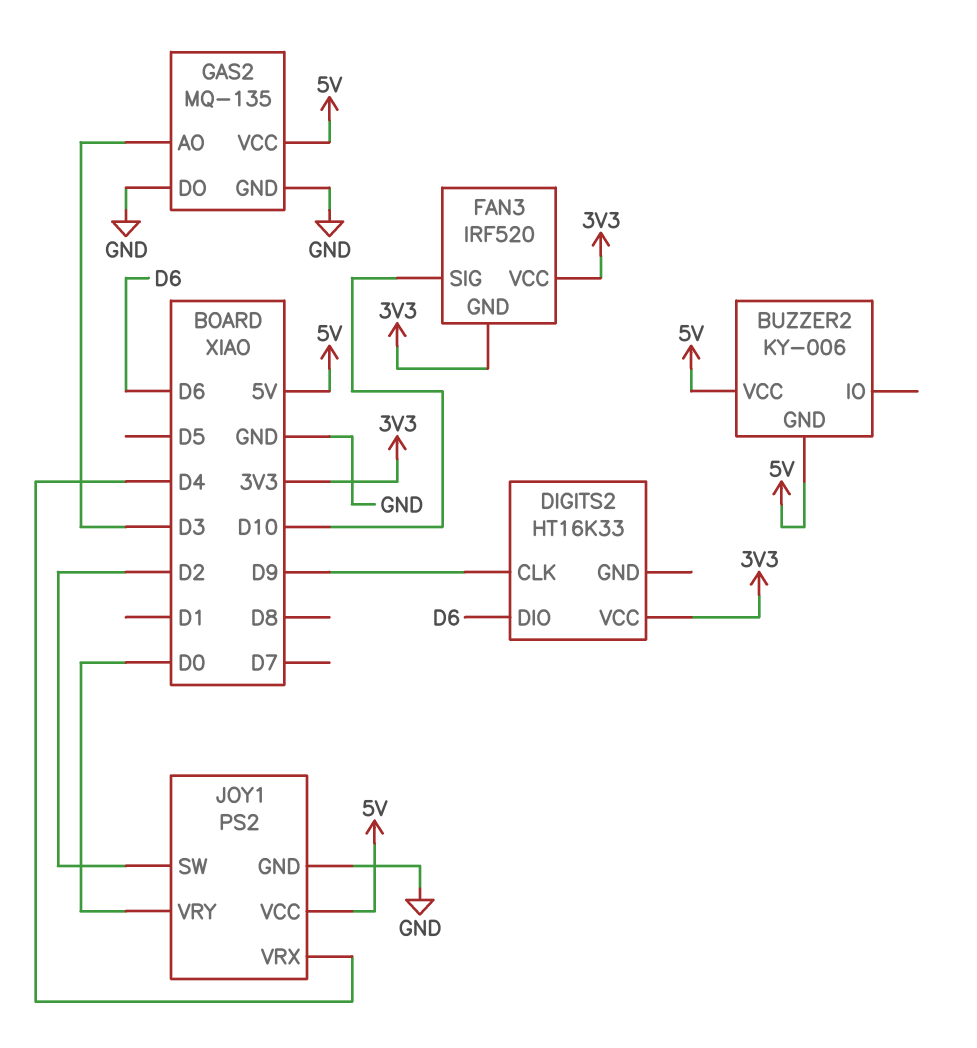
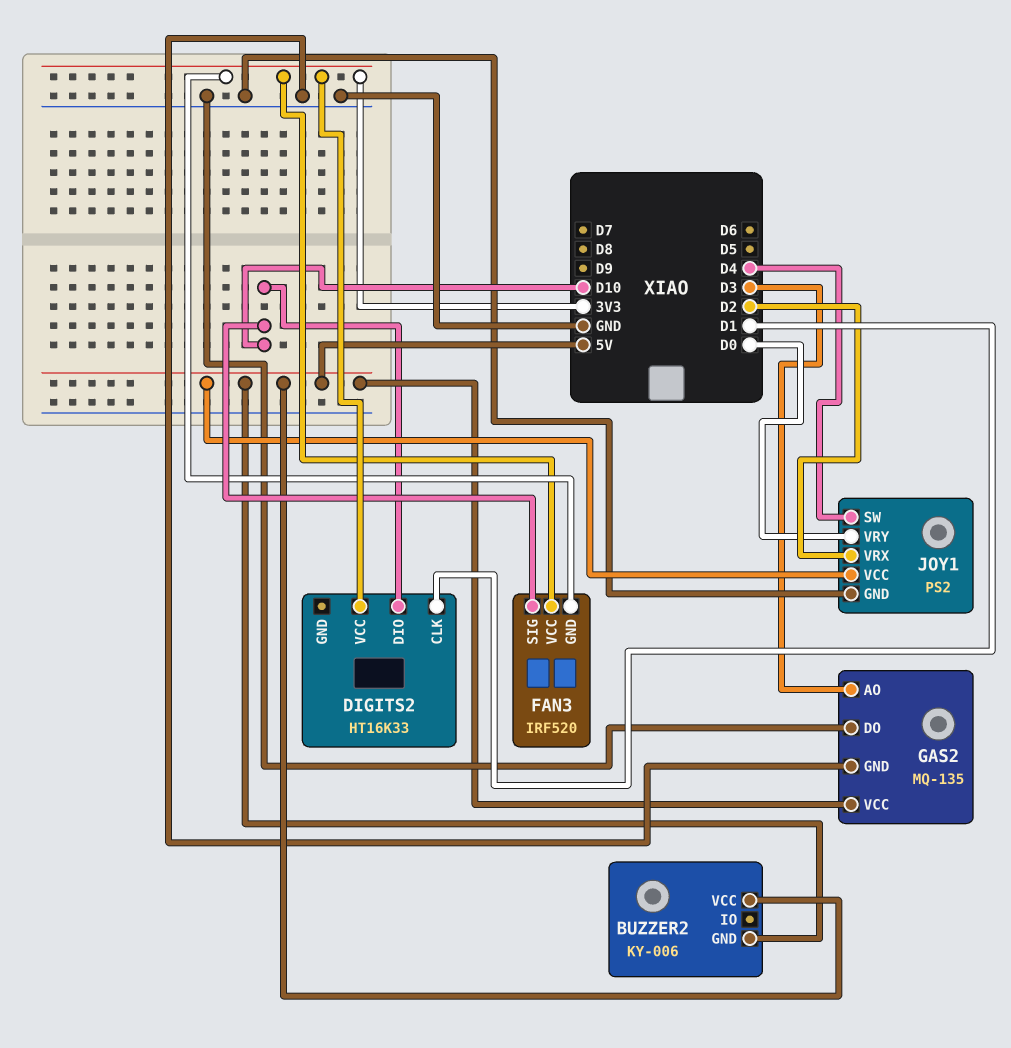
DIGITS2 pin CLK: D9 -> D1
DIGITS2 pin DIO: D6 -> D10
JOY1 pin SW: D2 -> D4
JOY1 pin VRX: D4 -> D2

